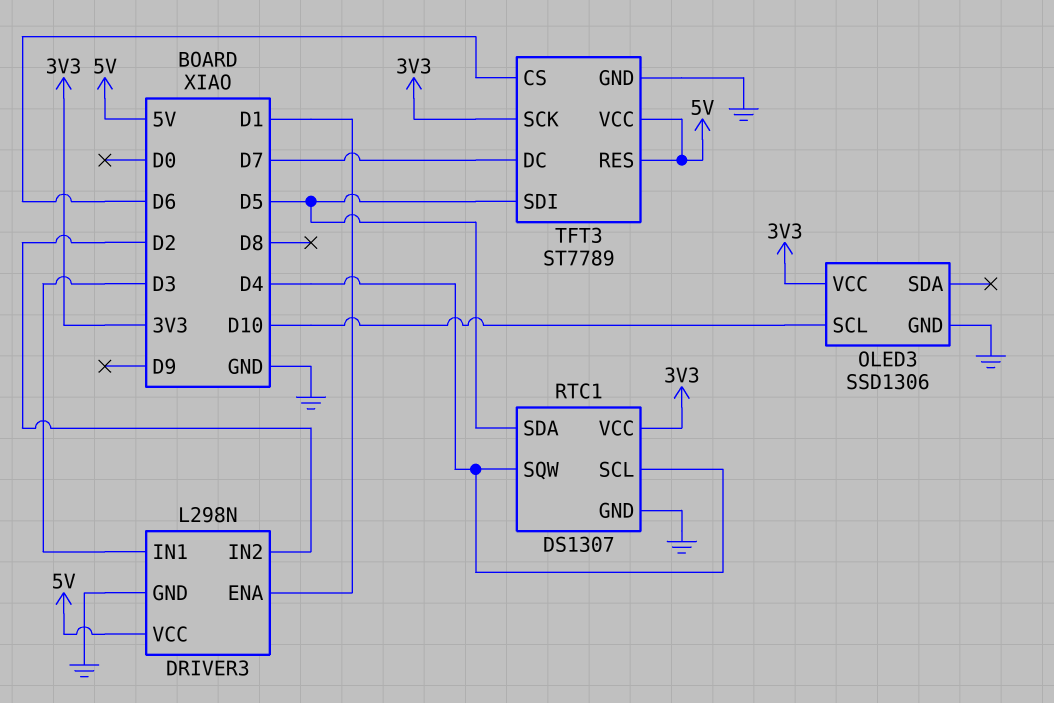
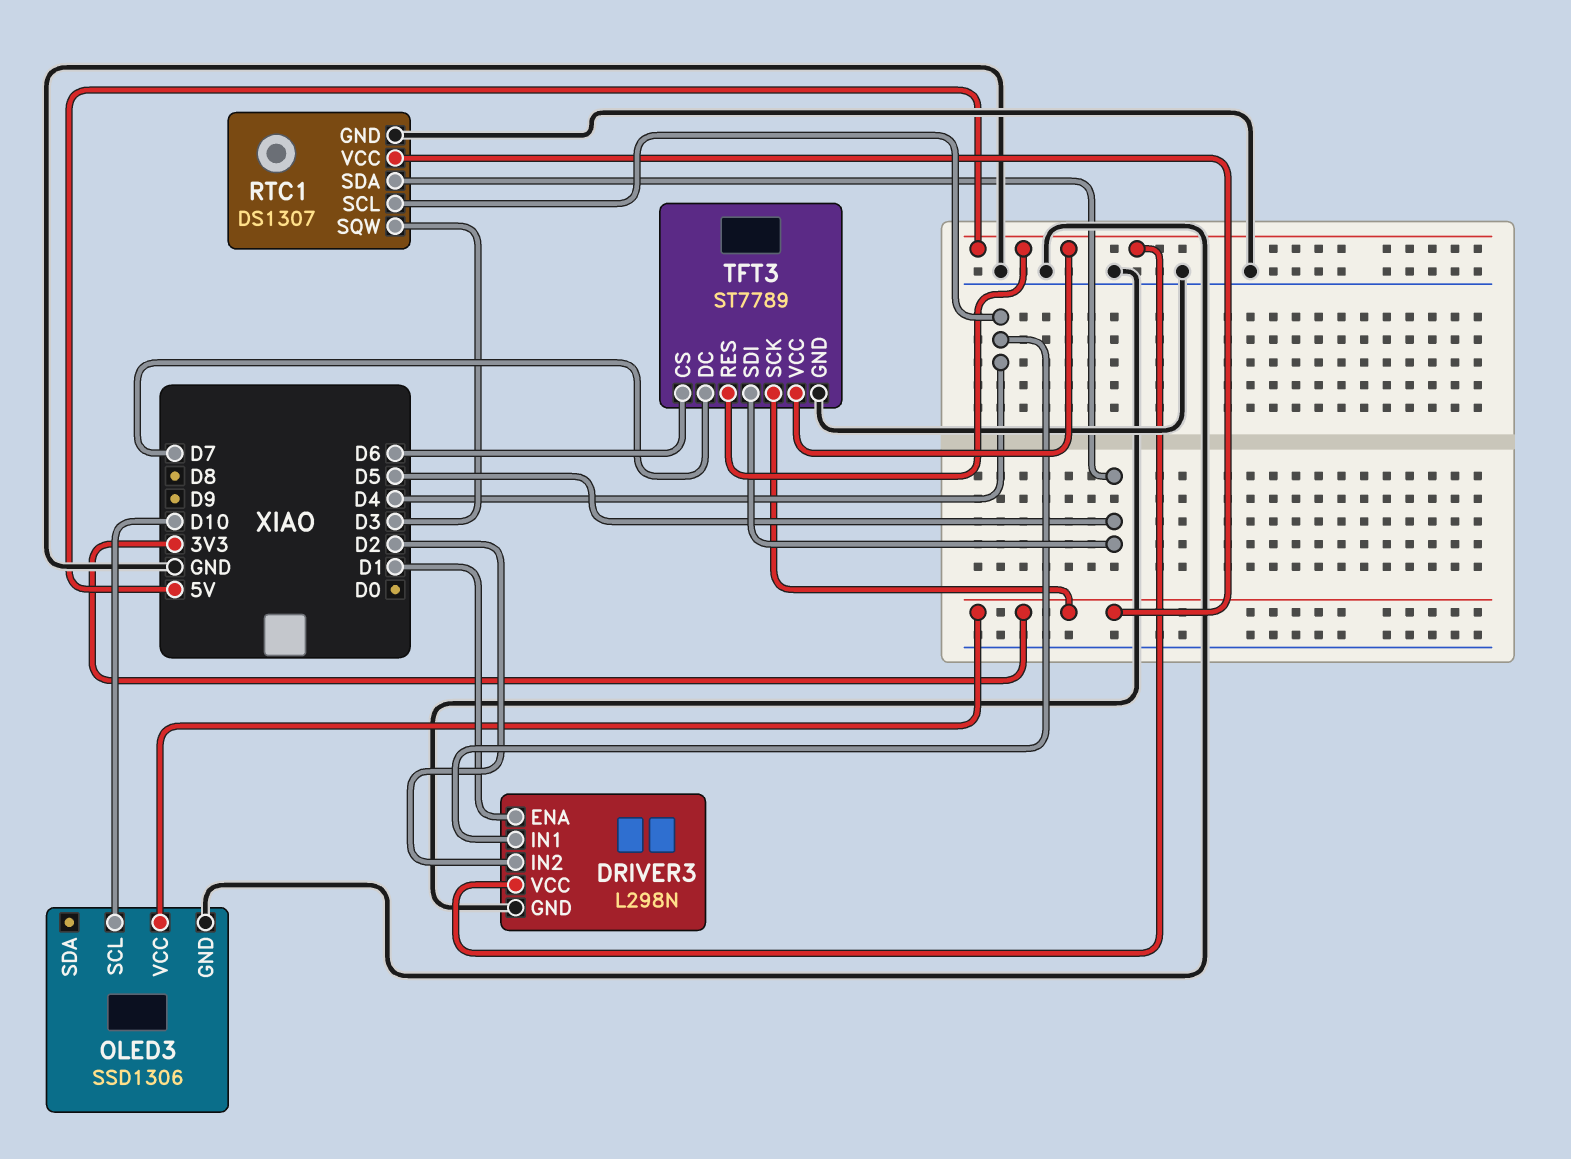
DRIVER3 pin IN1: D3 -> D4
RTC1 pin SQW: D4 -> D3

